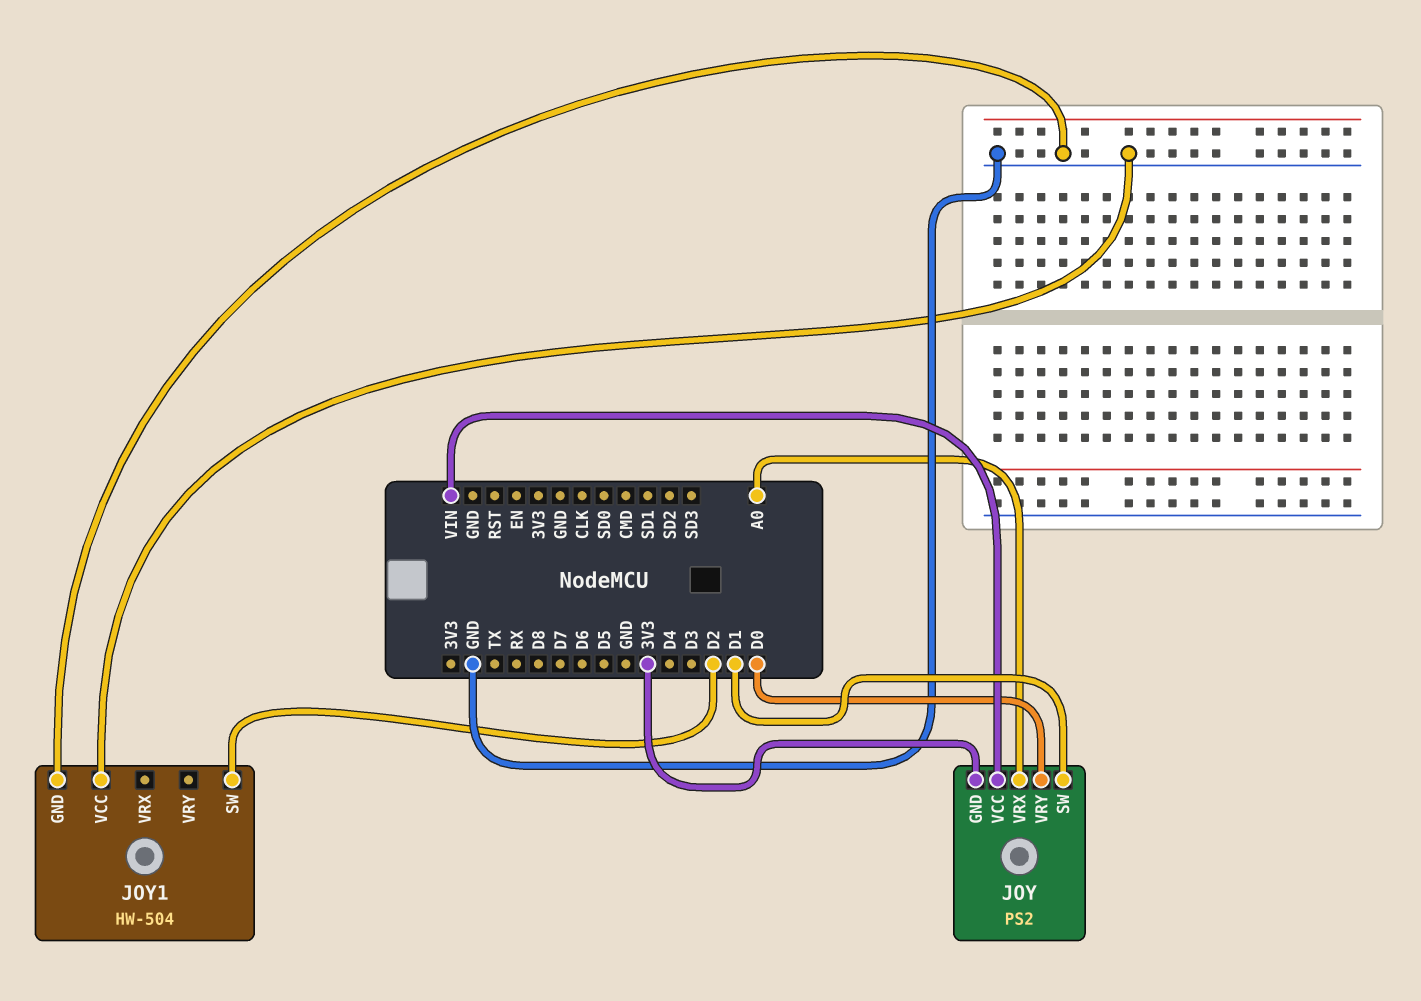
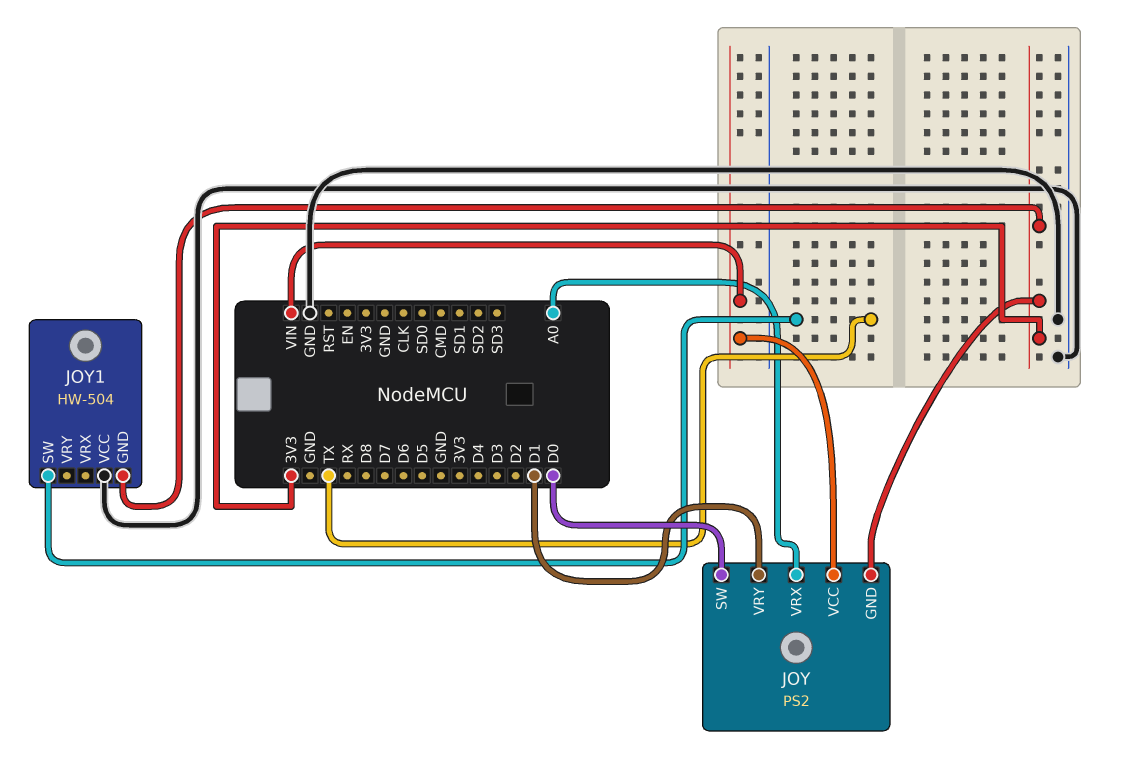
JOY pin SW: D1 -> D0
JOY pin VRY: D0 -> D1
JOY1 pin GND: GND -> 3V3
JOY1 pin SW: D2 -> TX

